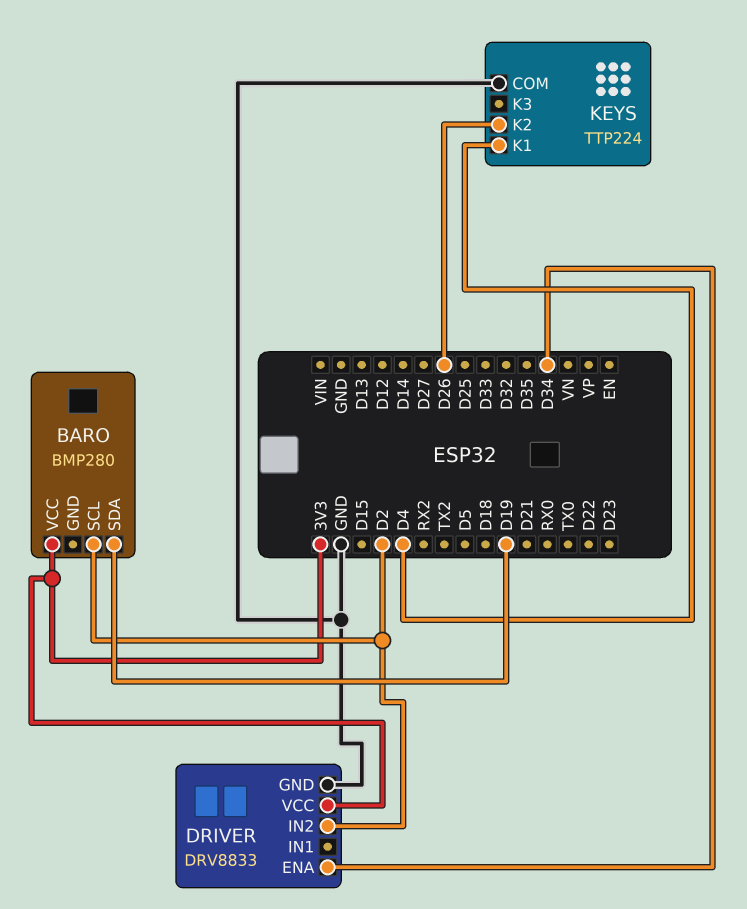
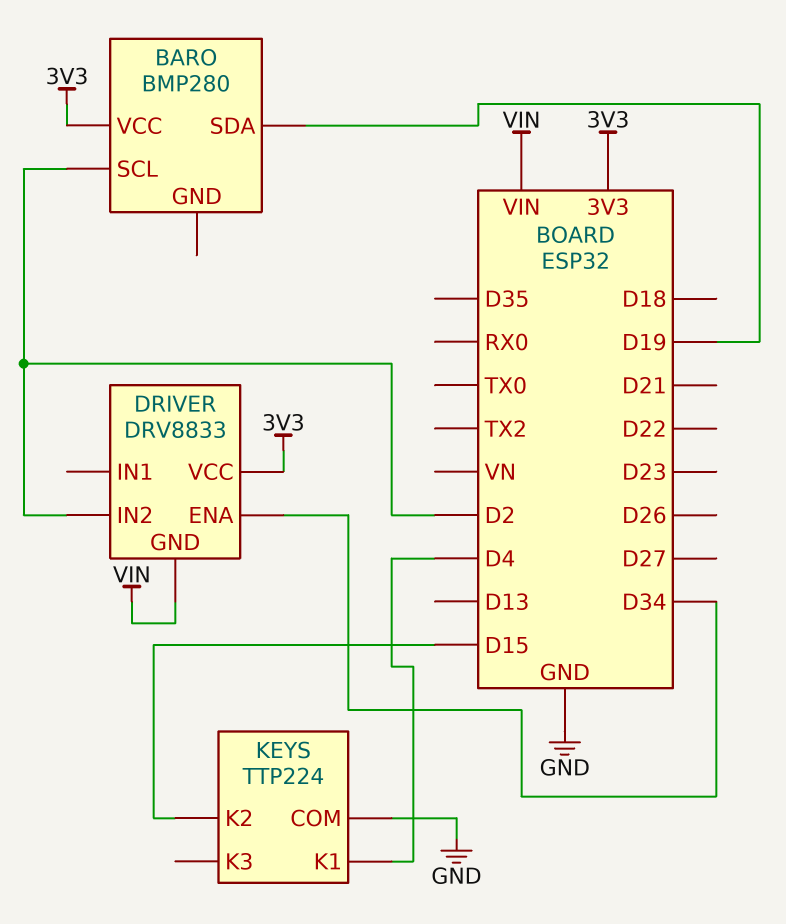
DRIVER pin GND: GND -> VIN
KEYS pin K2: D26 -> D15

